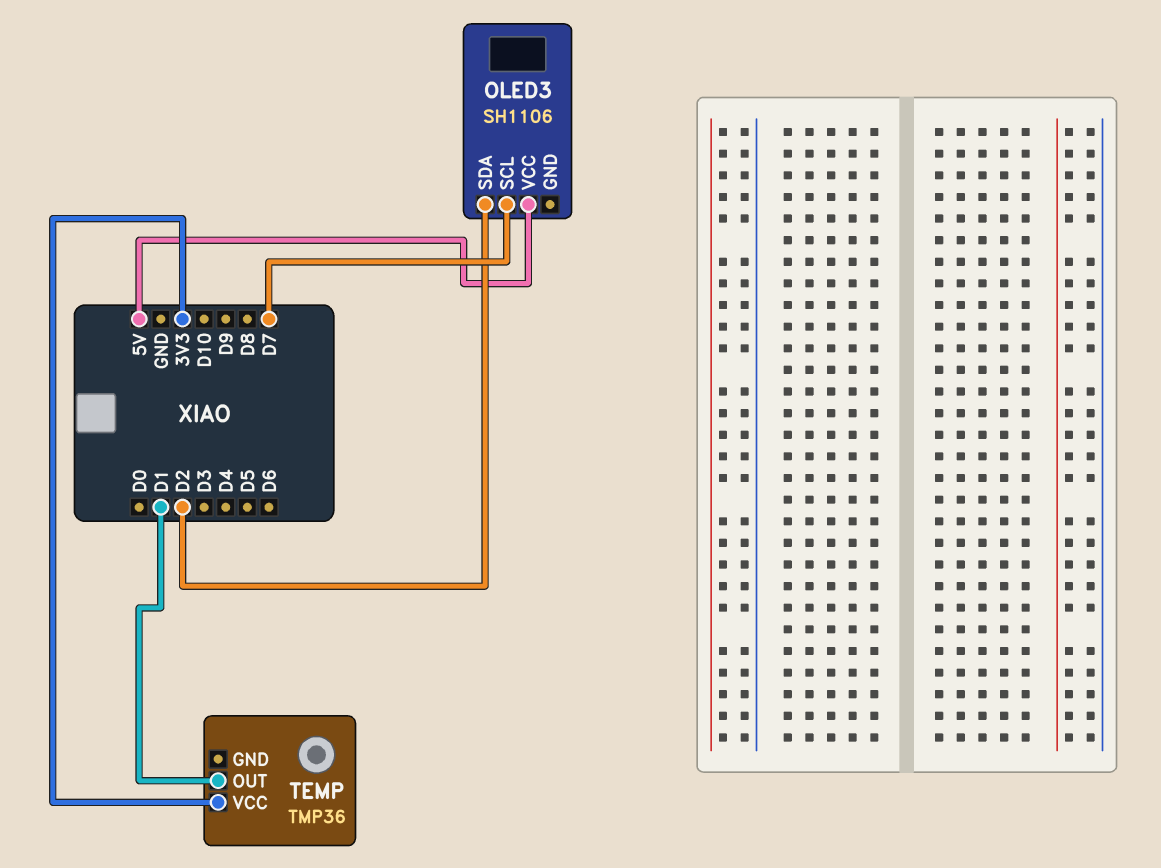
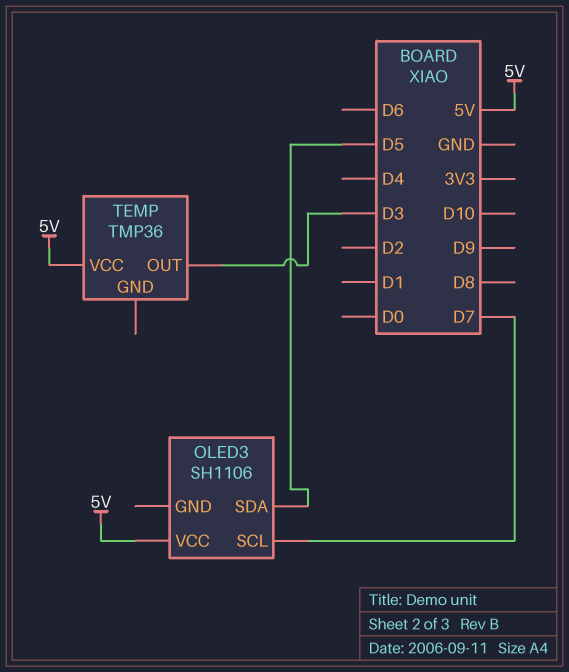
OLED3 pin SDA: D2 -> D5
TEMP pin OUT: D1 -> D3
TEMP pin VCC: 3V3 -> 5V

